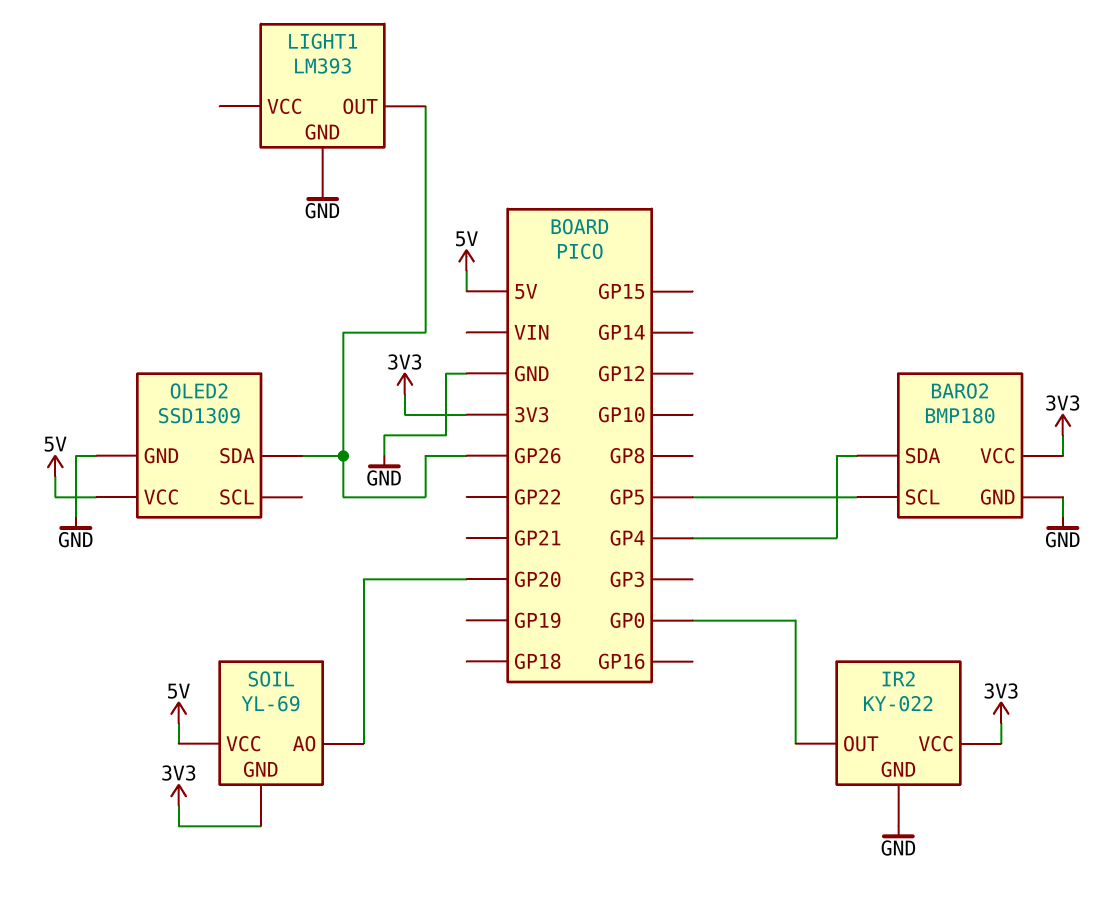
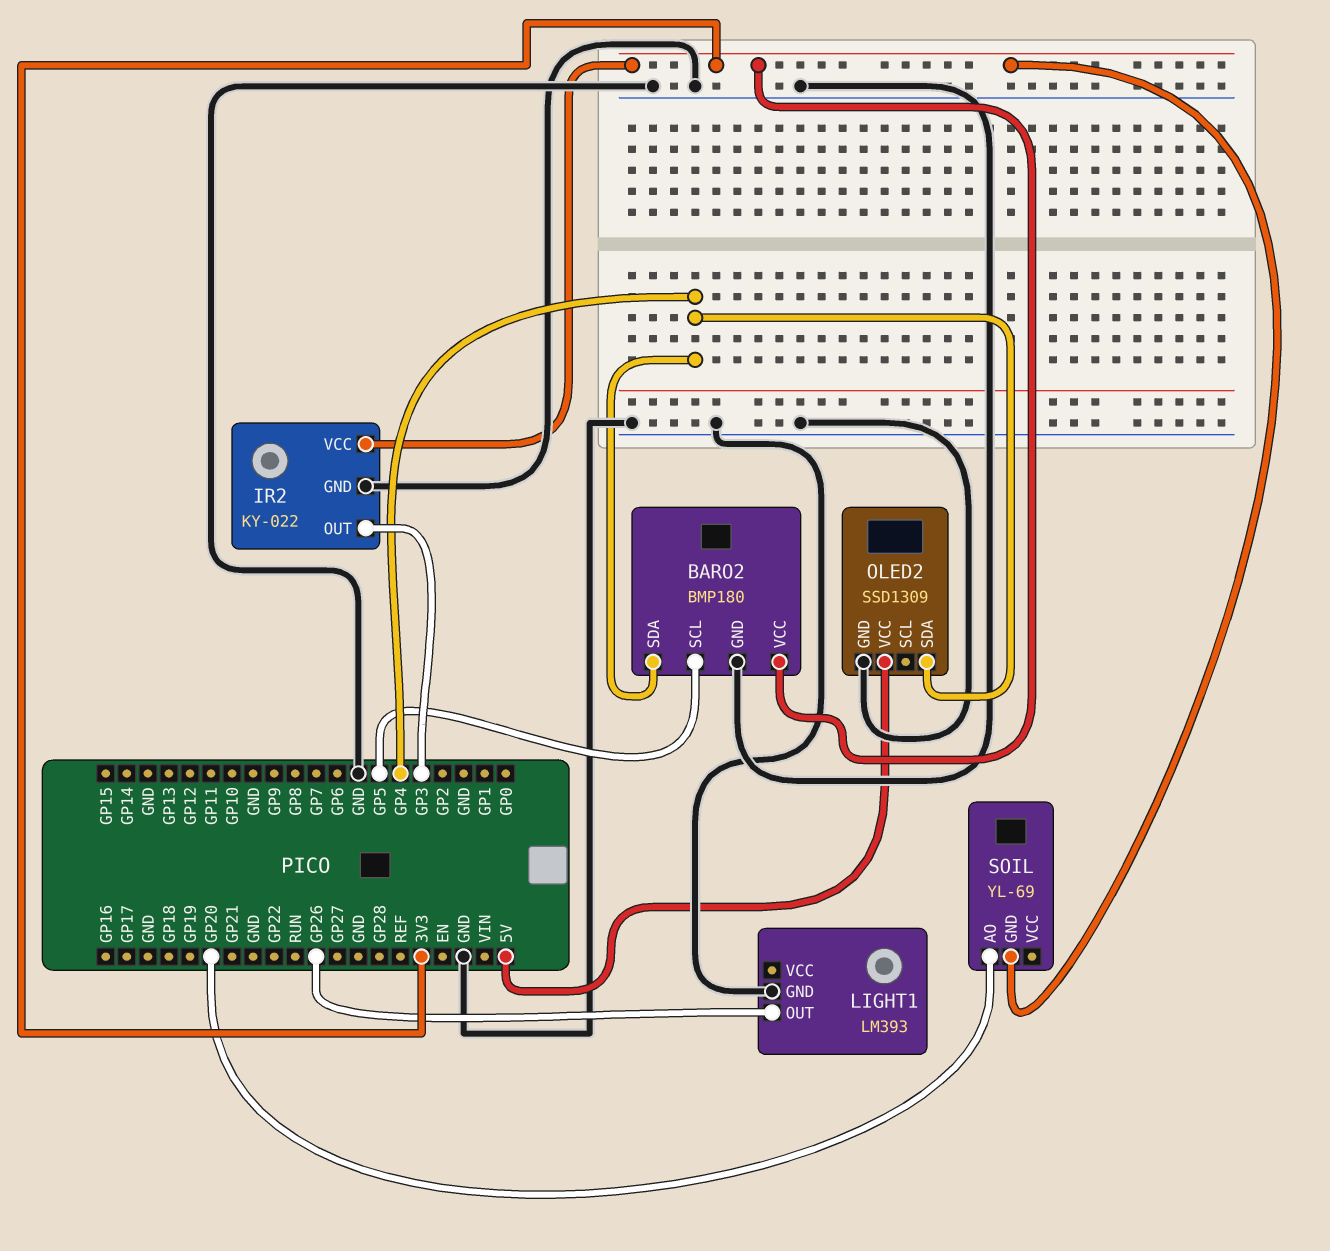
IR2 pin OUT: GP0 -> GP3
OLED2 pin SDA: GP26 -> GP4
SOIL pin VCC: 5V -> none

